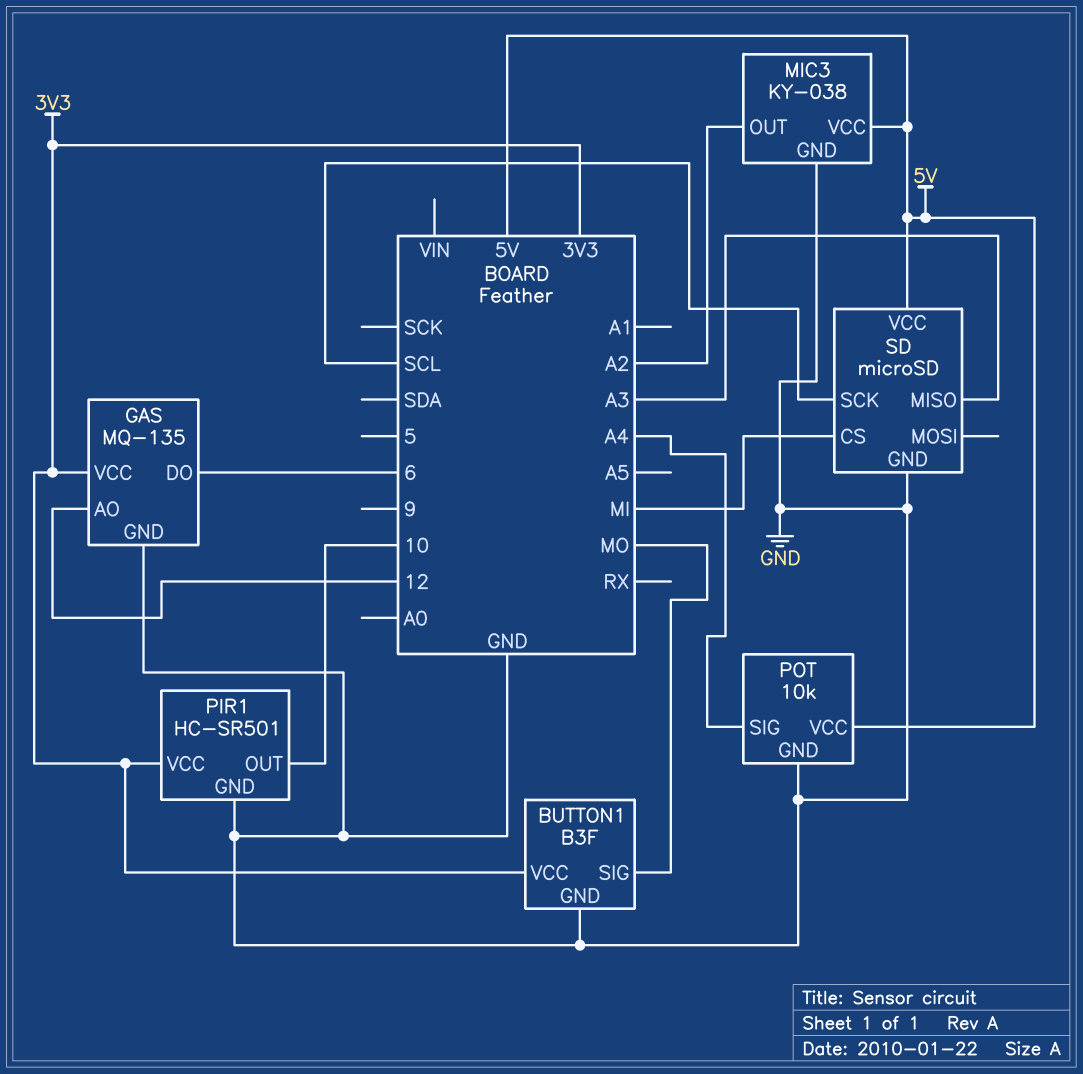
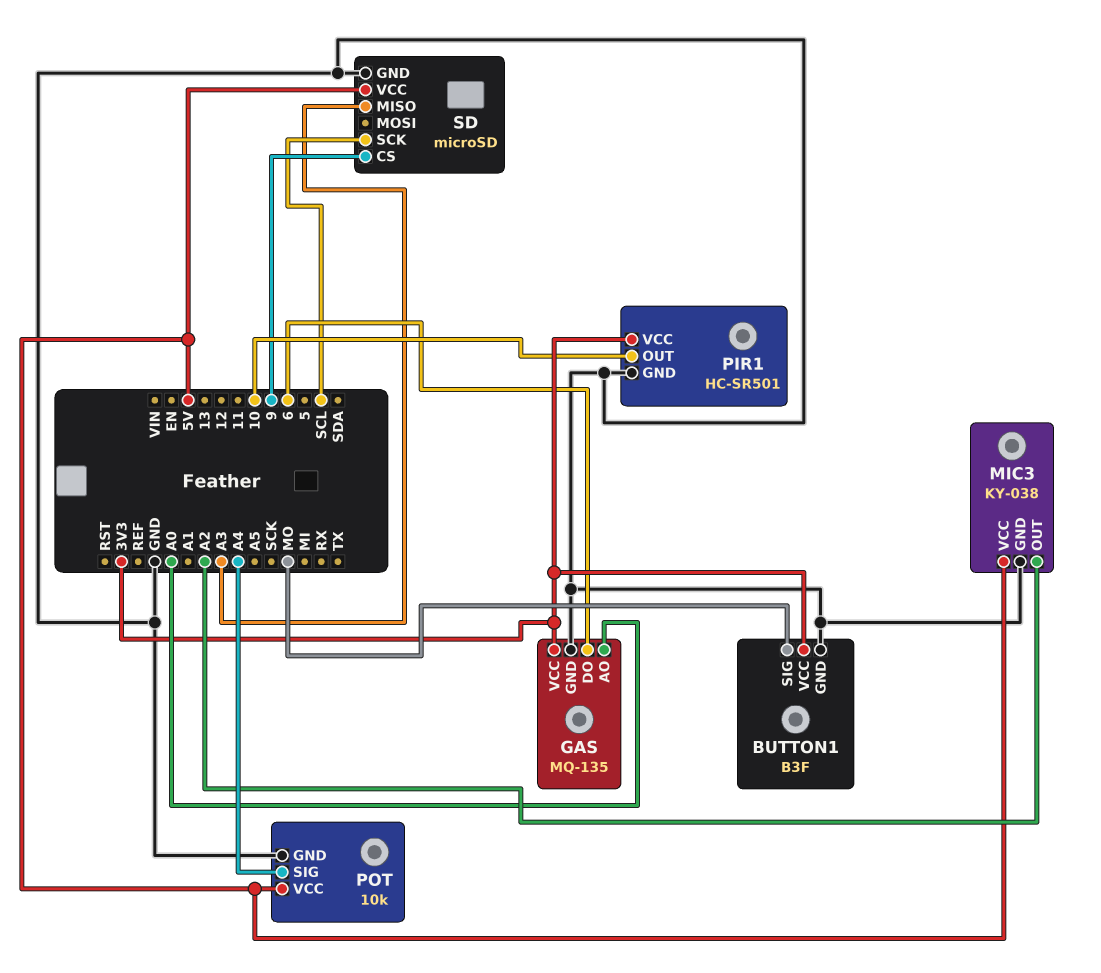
GAS pin AO: 12 -> A0
SD pin CS: MI -> 9

